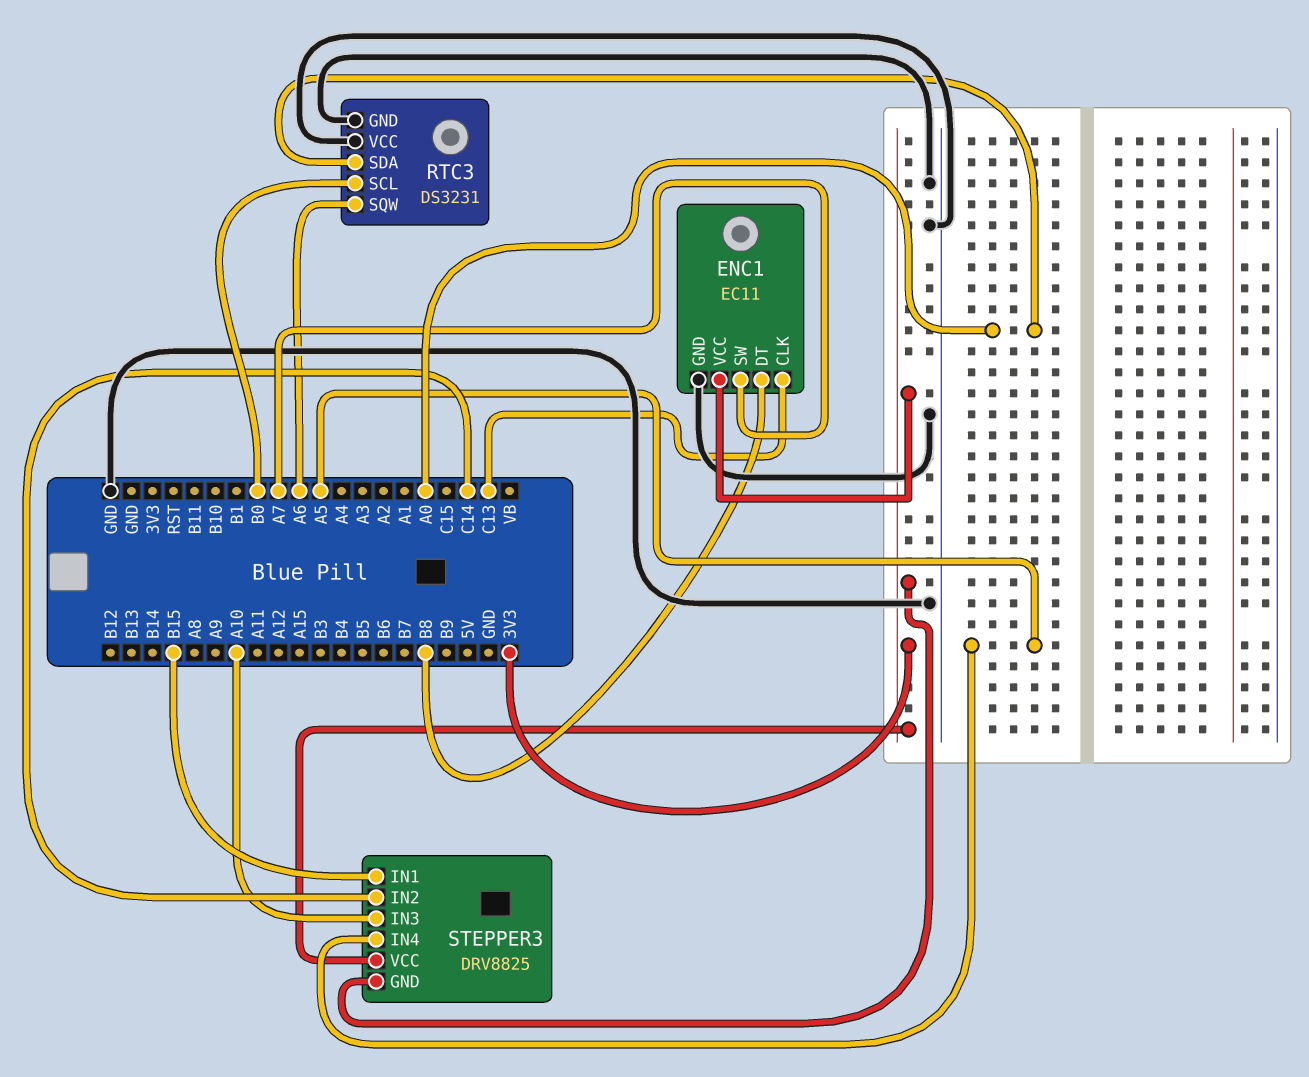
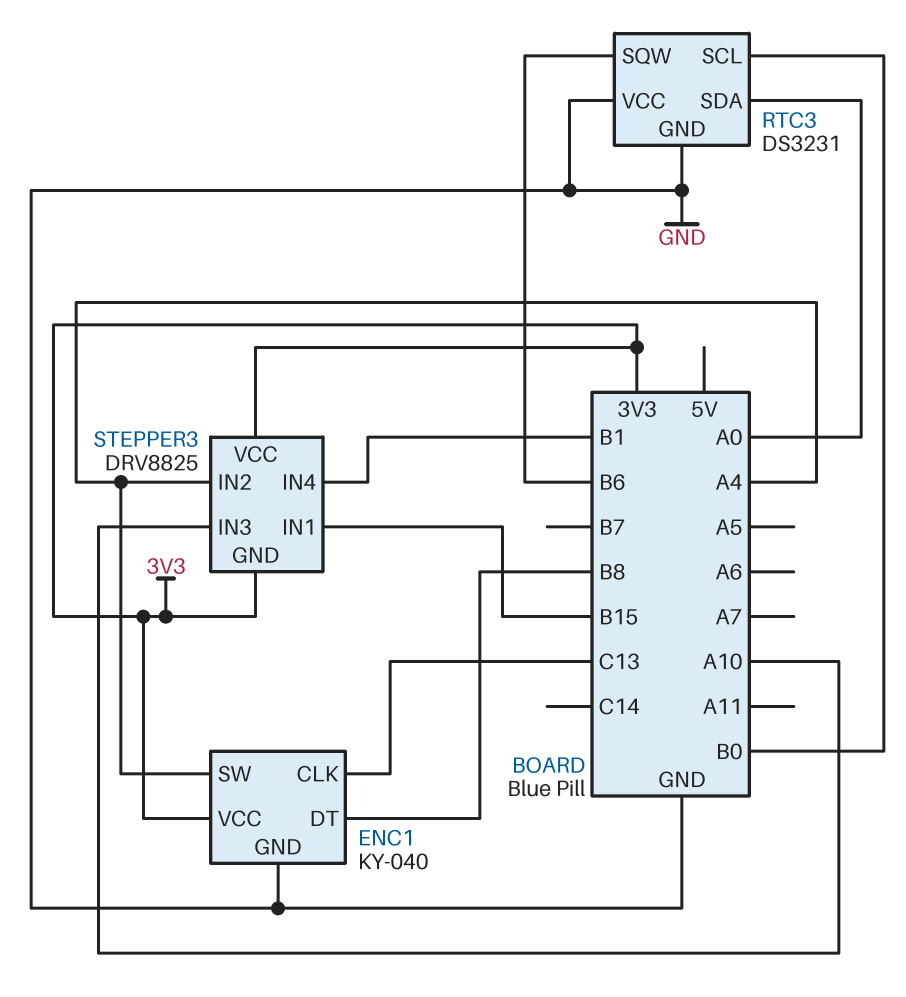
ENC1: EC11 -> KY-040
ENC1 pin SW: A7 -> A4
RTC3 pin SQW: A6 -> B6
STEPPER3 pin IN2: C14 -> A4
STEPPER3 pin IN4: A5 -> B1

